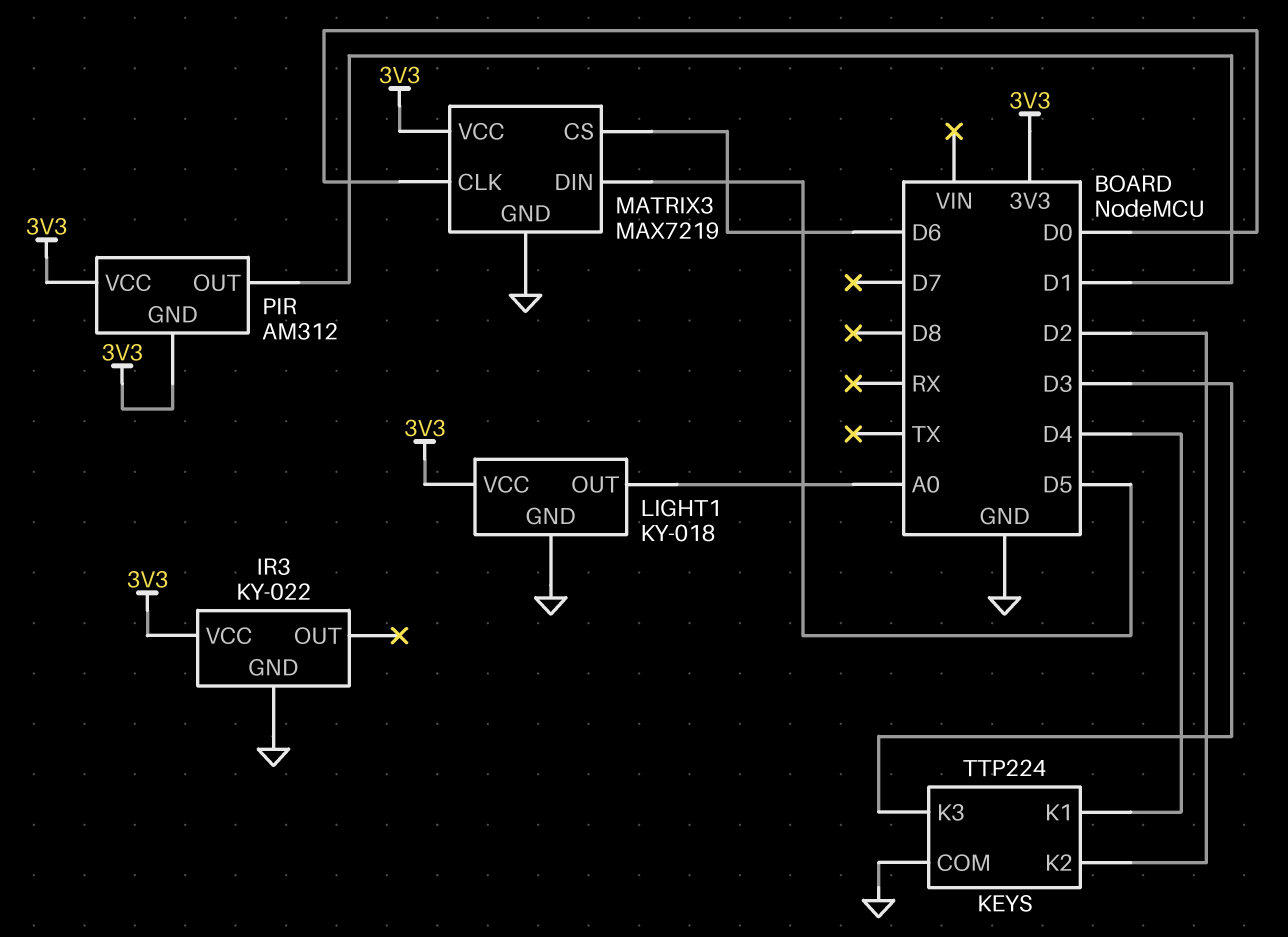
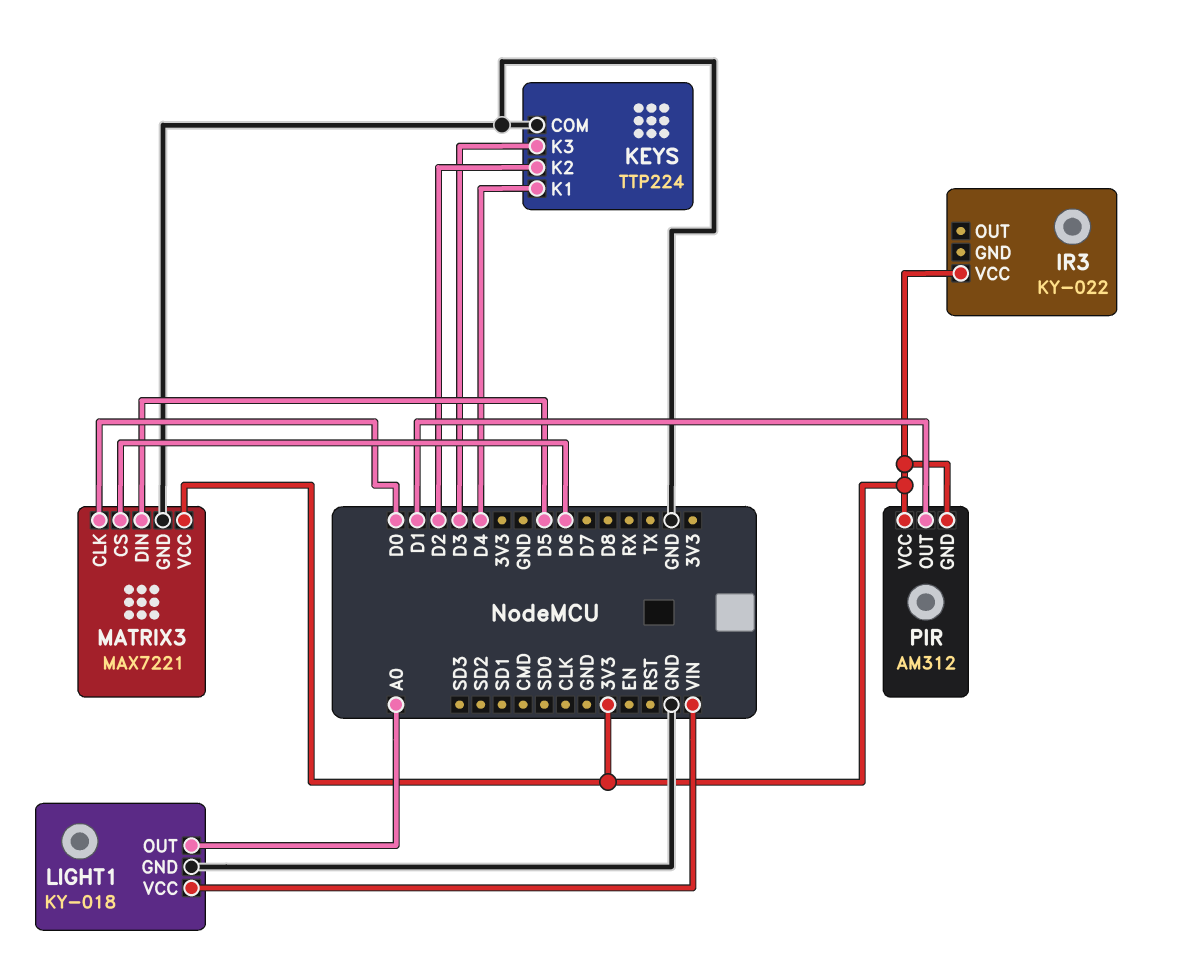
IR3 pin GND: GND -> none
LIGHT1 pin VCC: 3V3 -> VIN
MATRIX3: MAX7219 -> MAX7221

